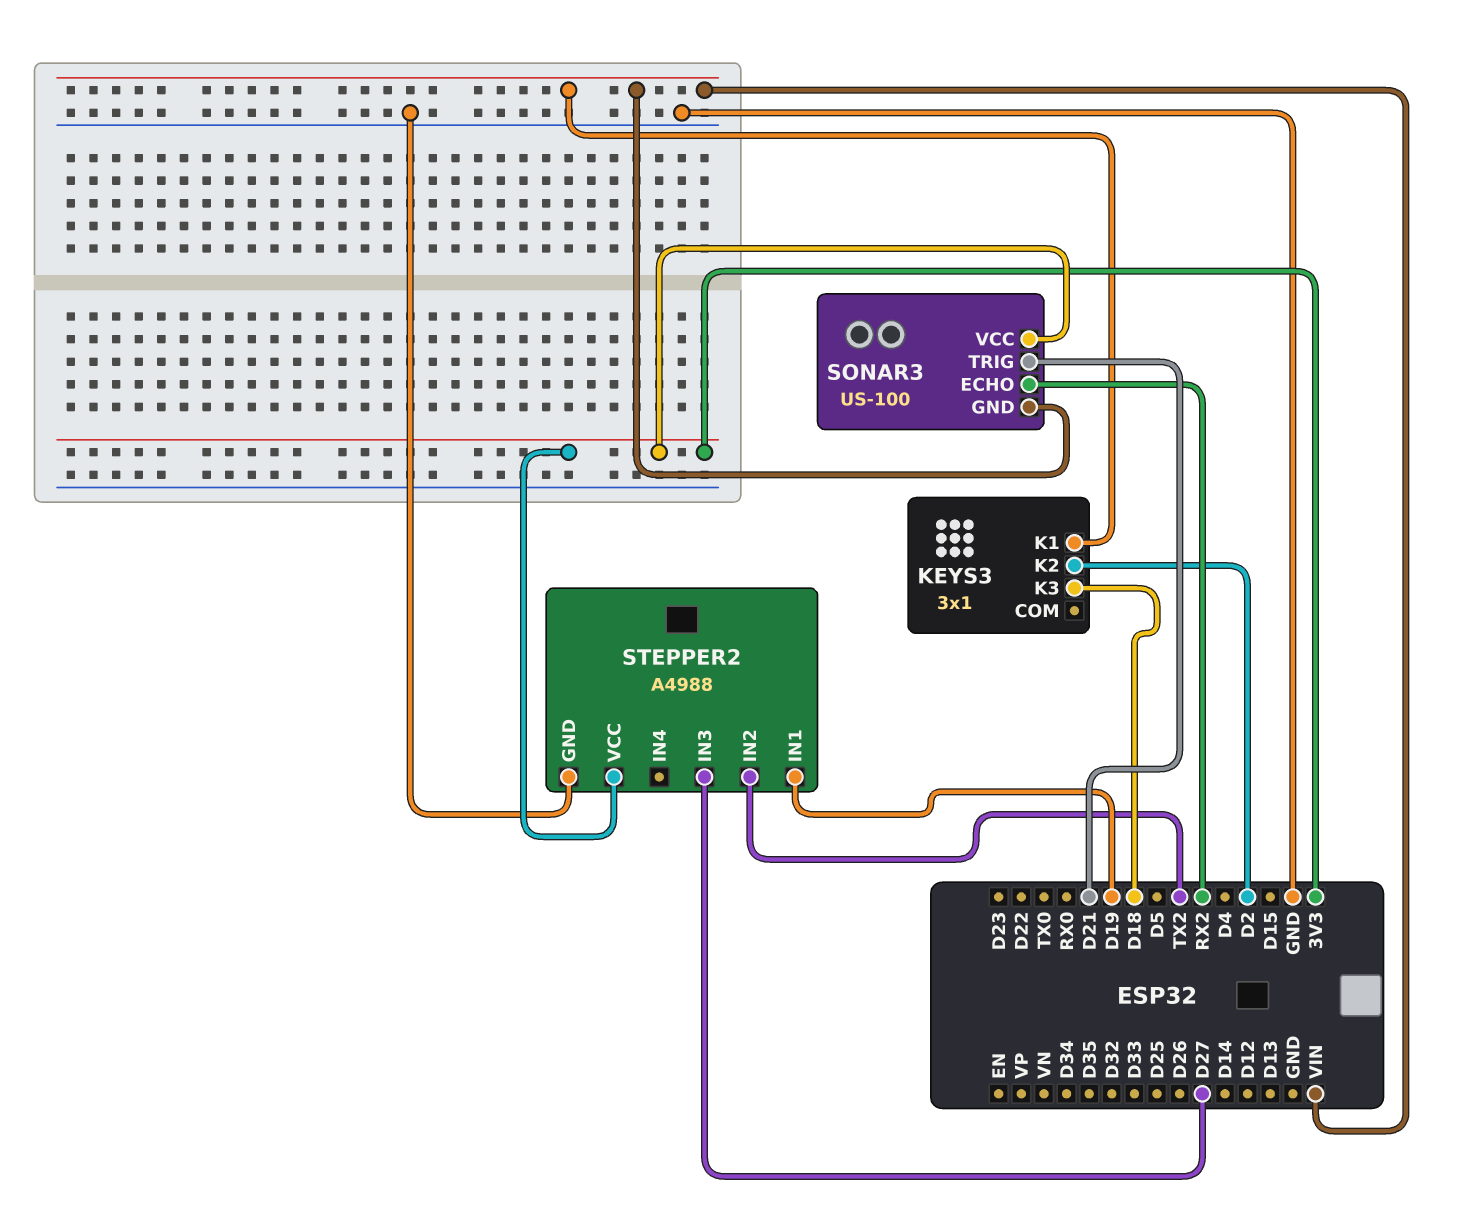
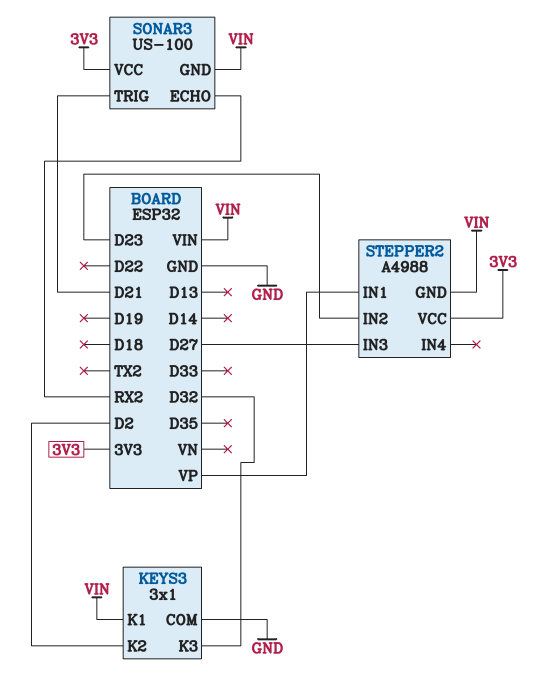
KEYS3 pin COM: none -> GND
KEYS3 pin K3: D18 -> D32
STEPPER2 pin GND: GND -> VIN
STEPPER2 pin IN1: D19 -> VP
STEPPER2 pin IN2: TX2 -> D23

